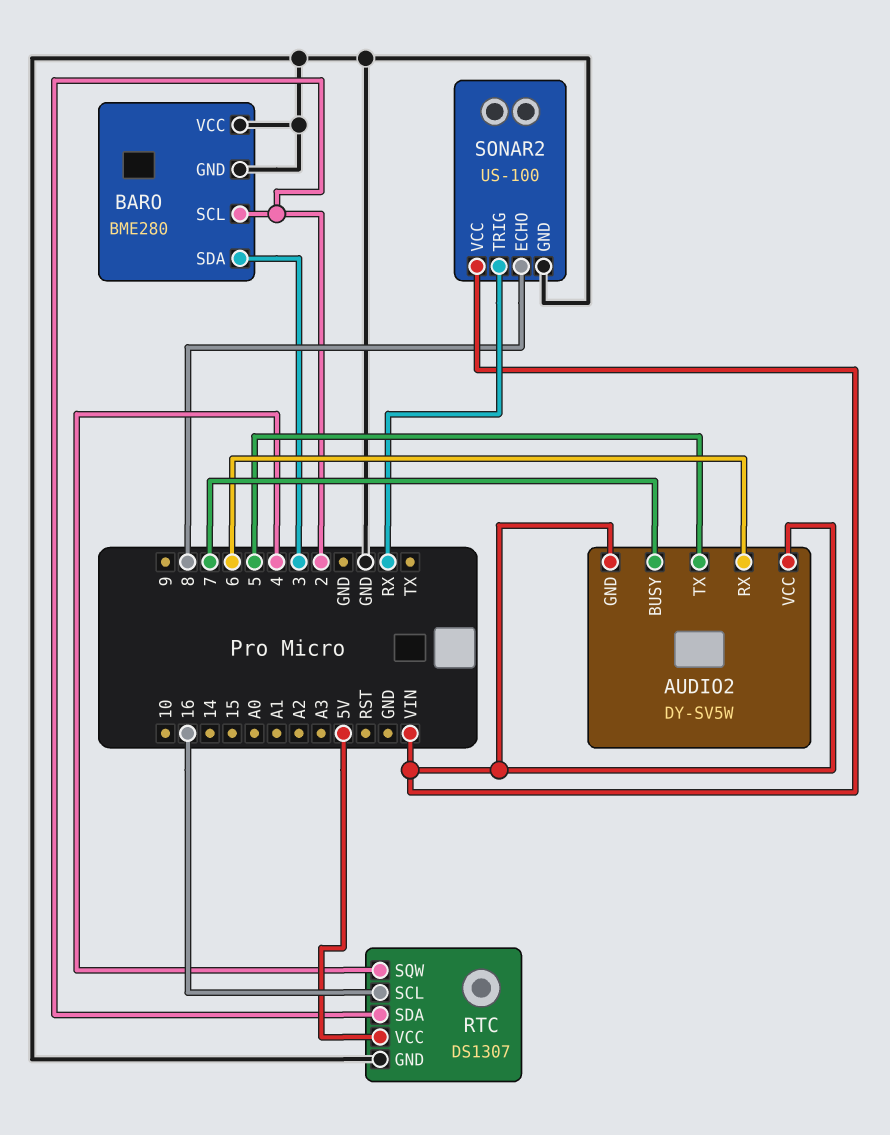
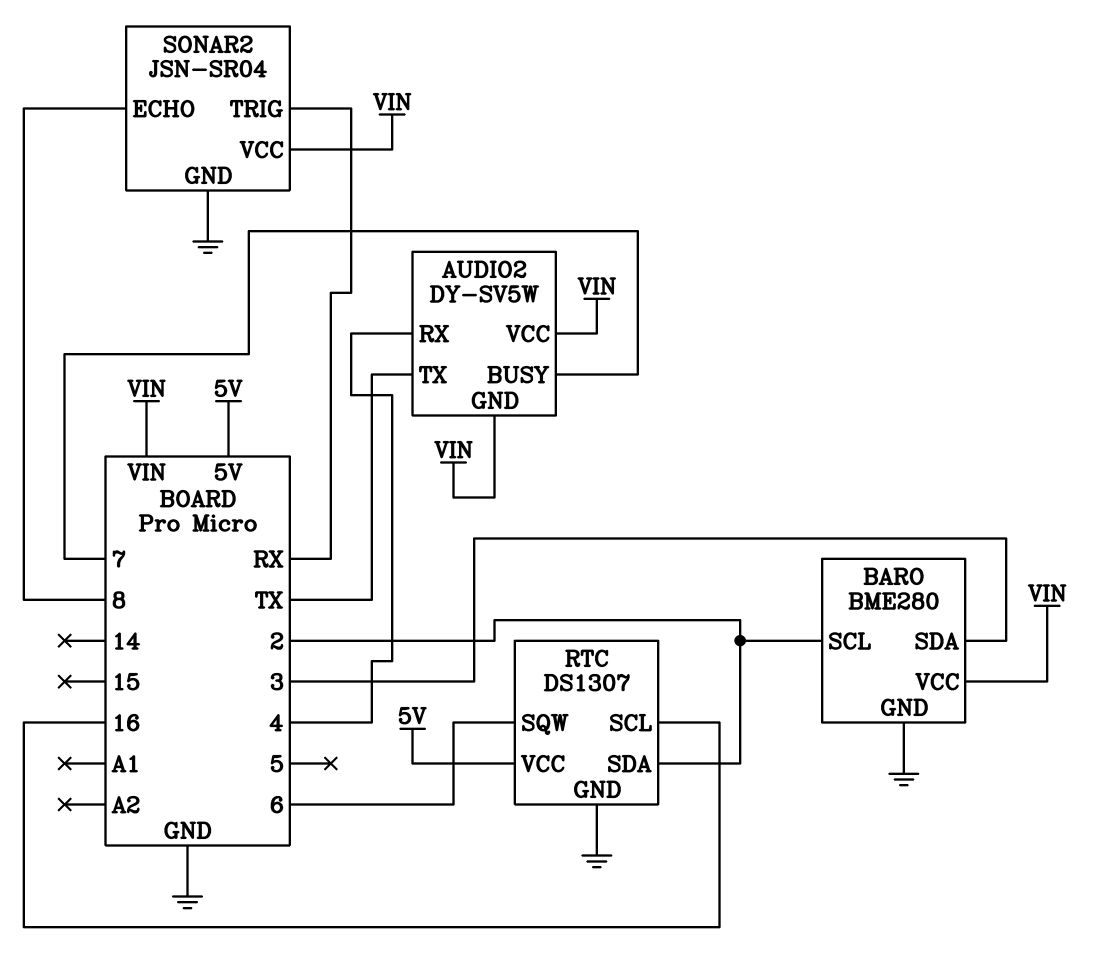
AUDIO2 pin RX: 6 -> 4
AUDIO2 pin TX: 5 -> TX
BARO pin VCC: GND -> VIN
RTC pin SQW: 4 -> 6
SONAR2: US-100 -> JSN-SR04

